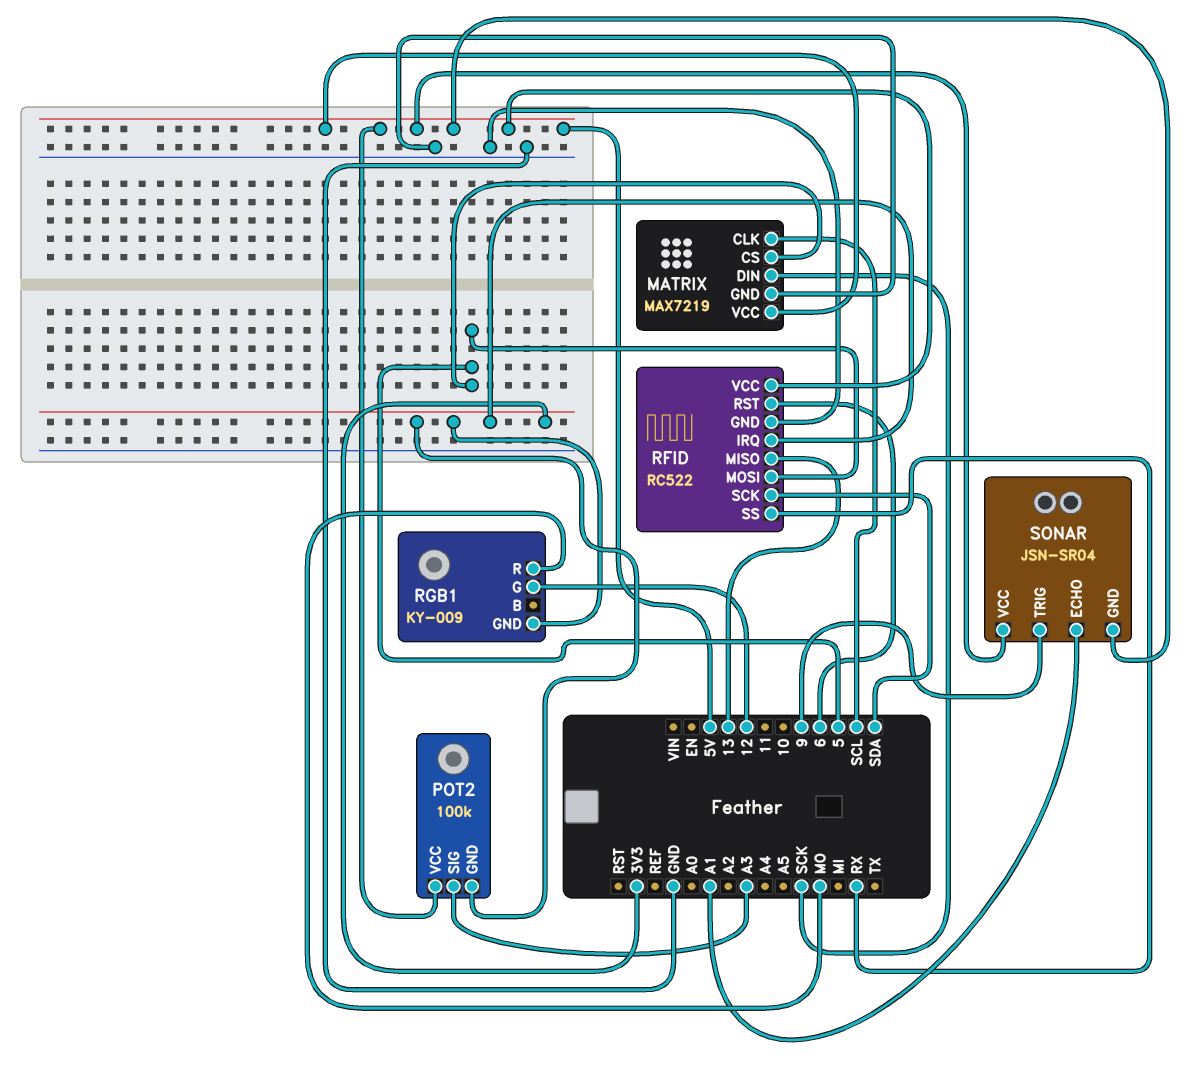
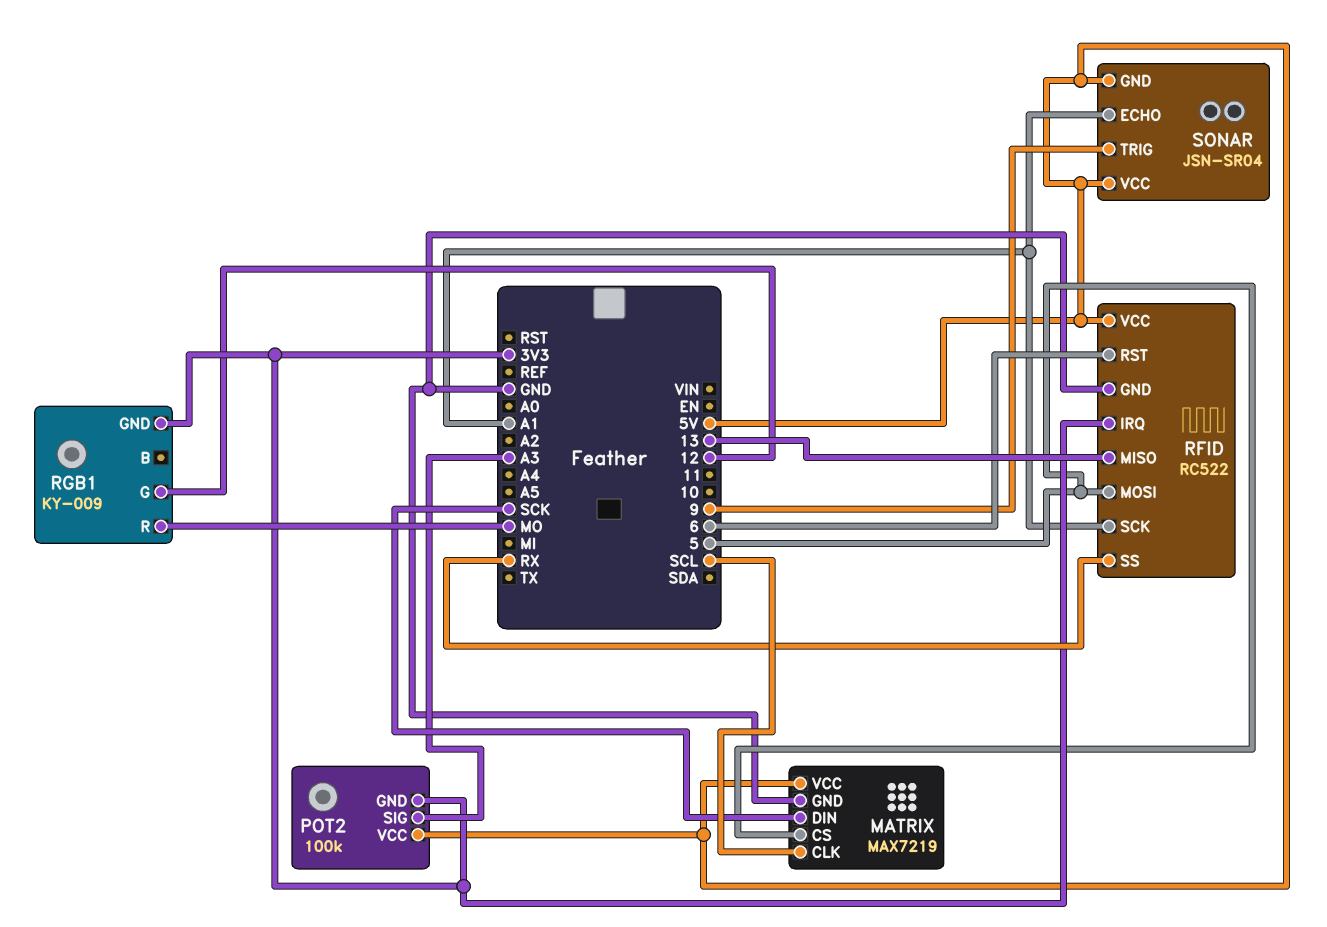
RFID pin SCK: SDA -> A1

